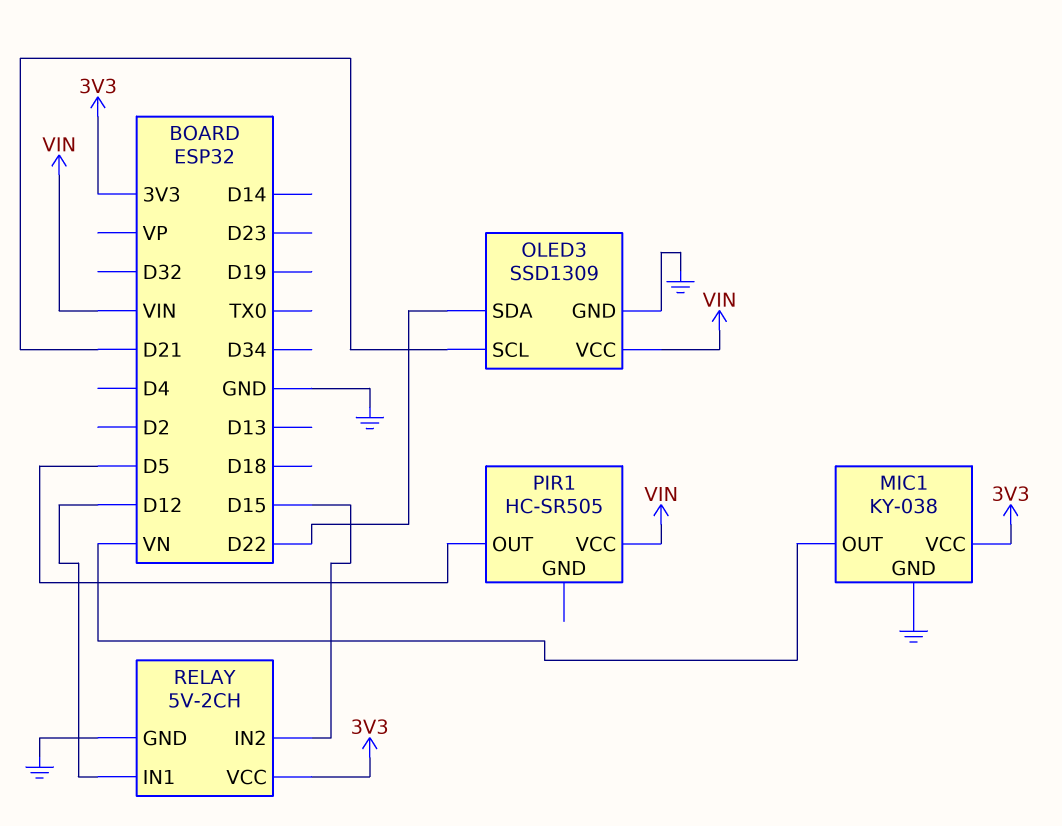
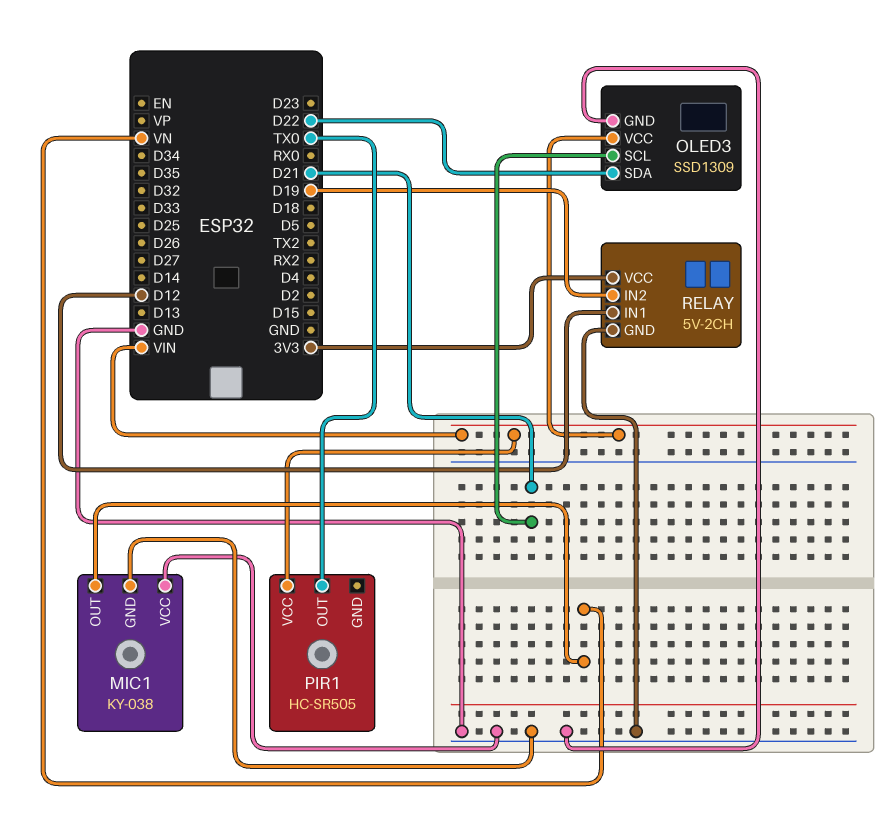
MIC1 pin VCC: 3V3 -> GND
PIR1 pin OUT: D5 -> TX0
RELAY pin IN2: D15 -> D19

